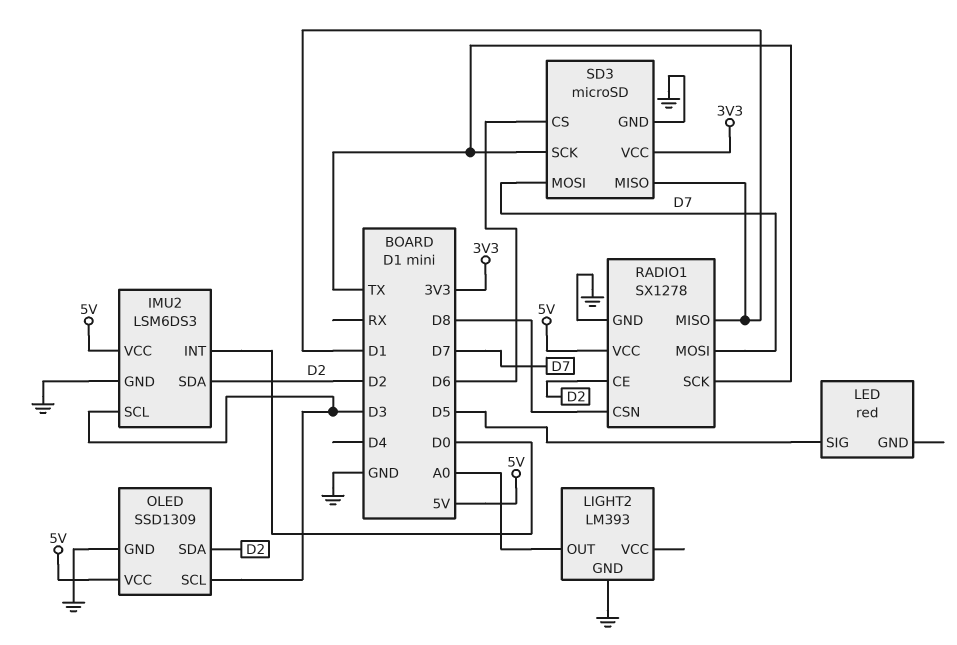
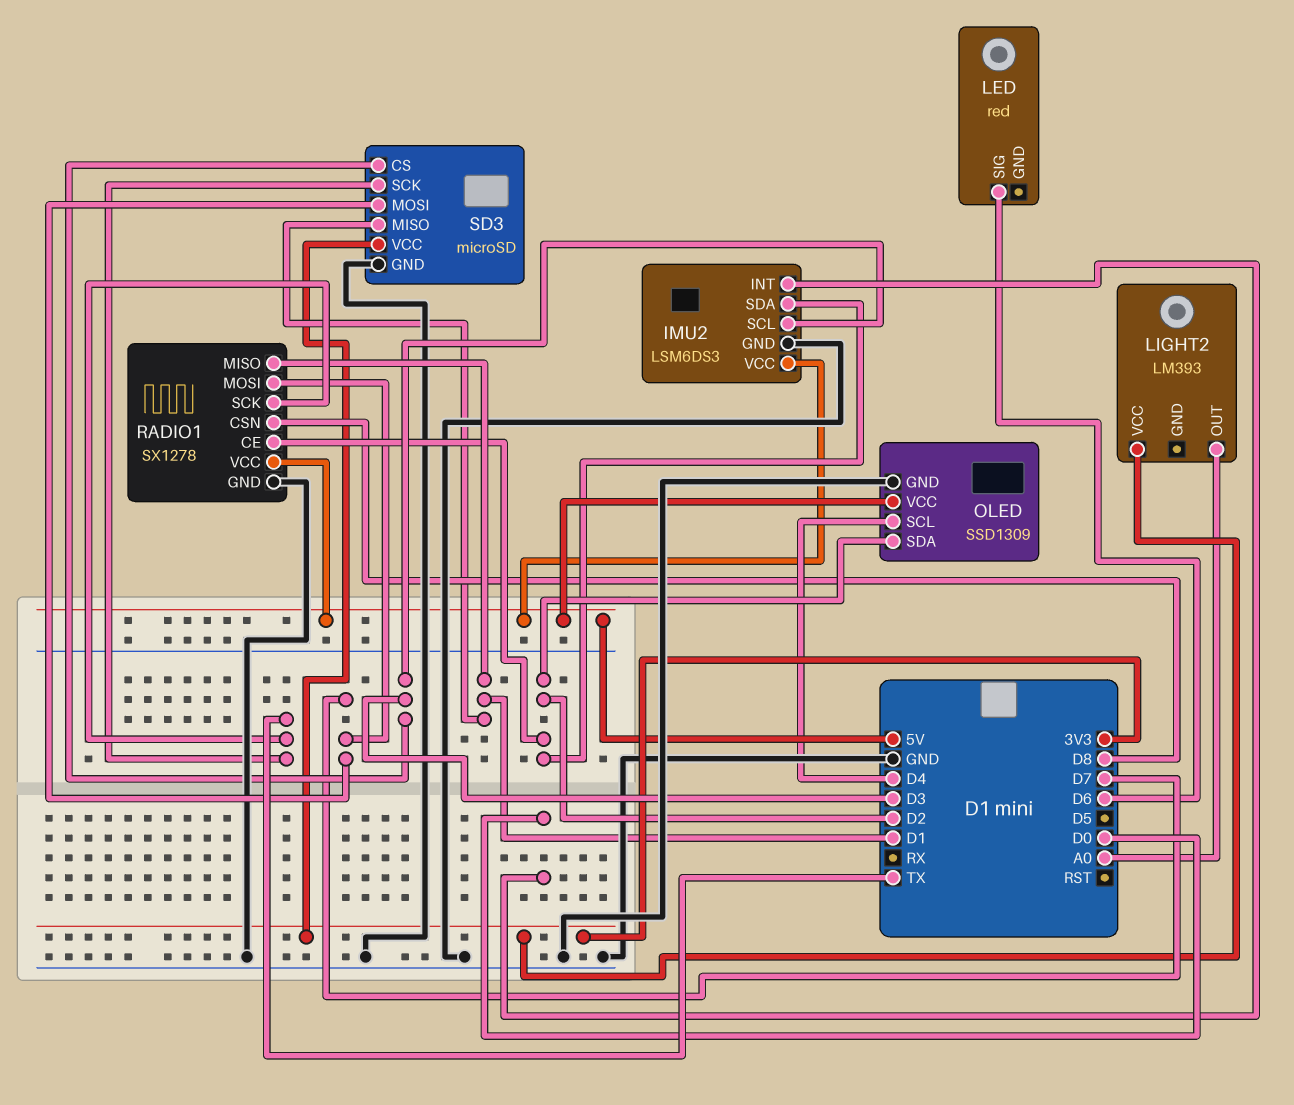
LED pin SIG: D5 -> D6
LIGHT2 pin GND: GND -> none
LIGHT2 pin VCC: none -> 3V3
OLED pin SCL: D3 -> D4
SD3 pin CS: D6 -> D3

